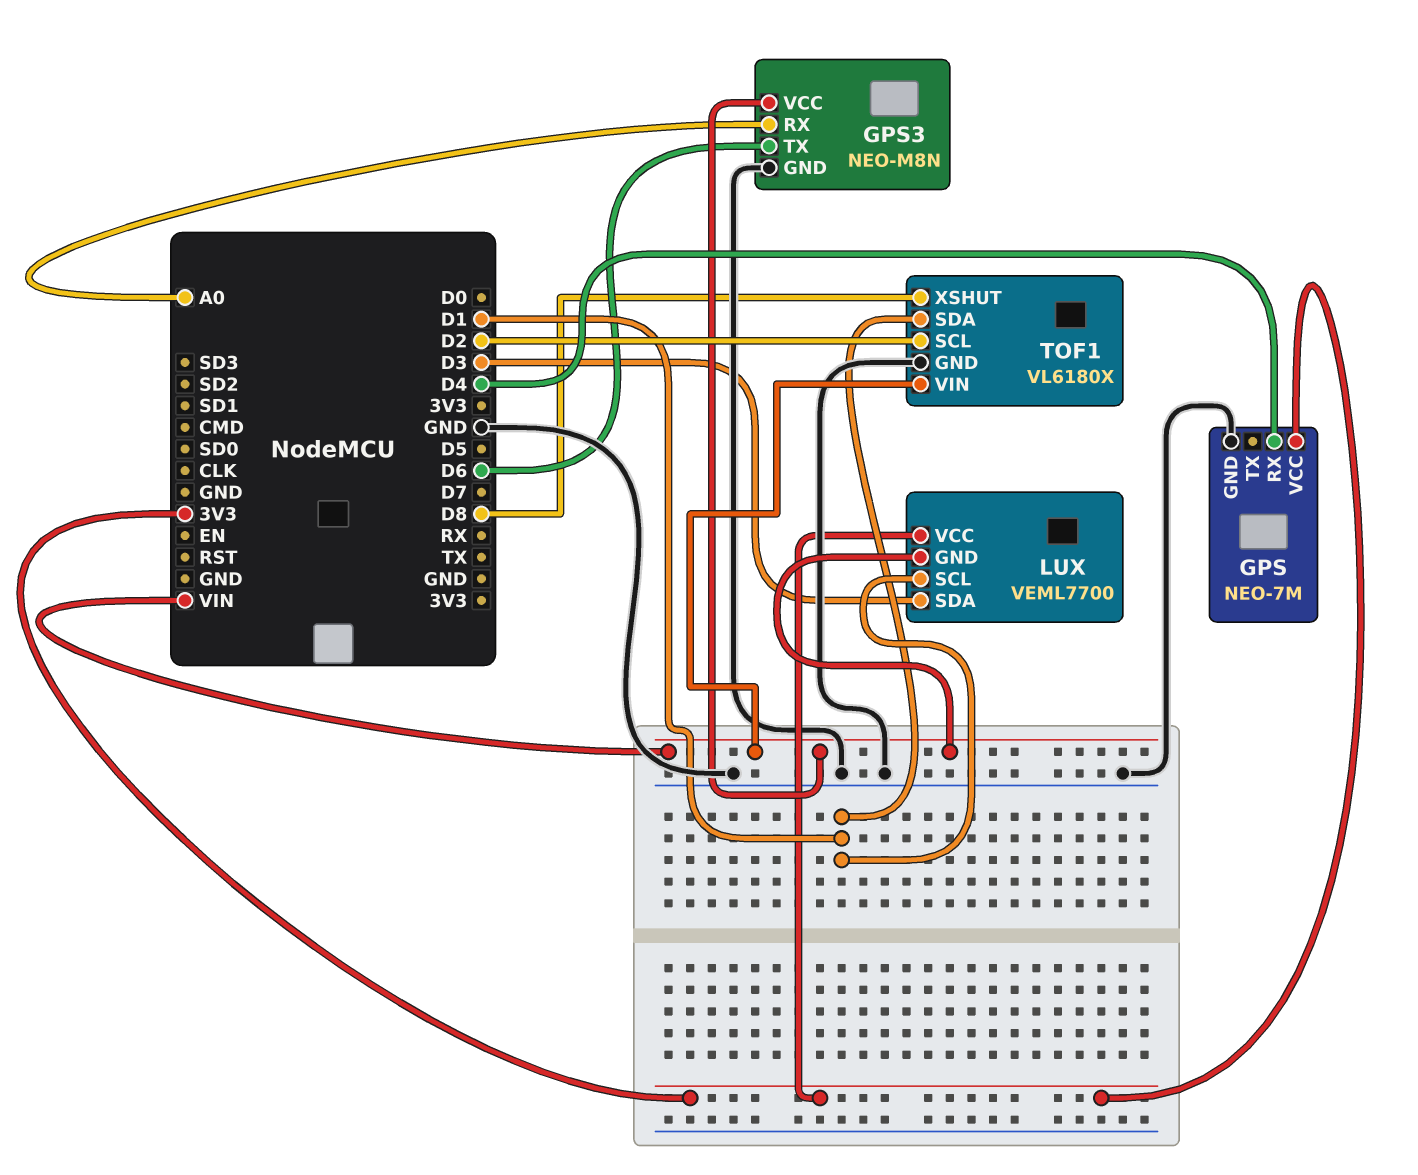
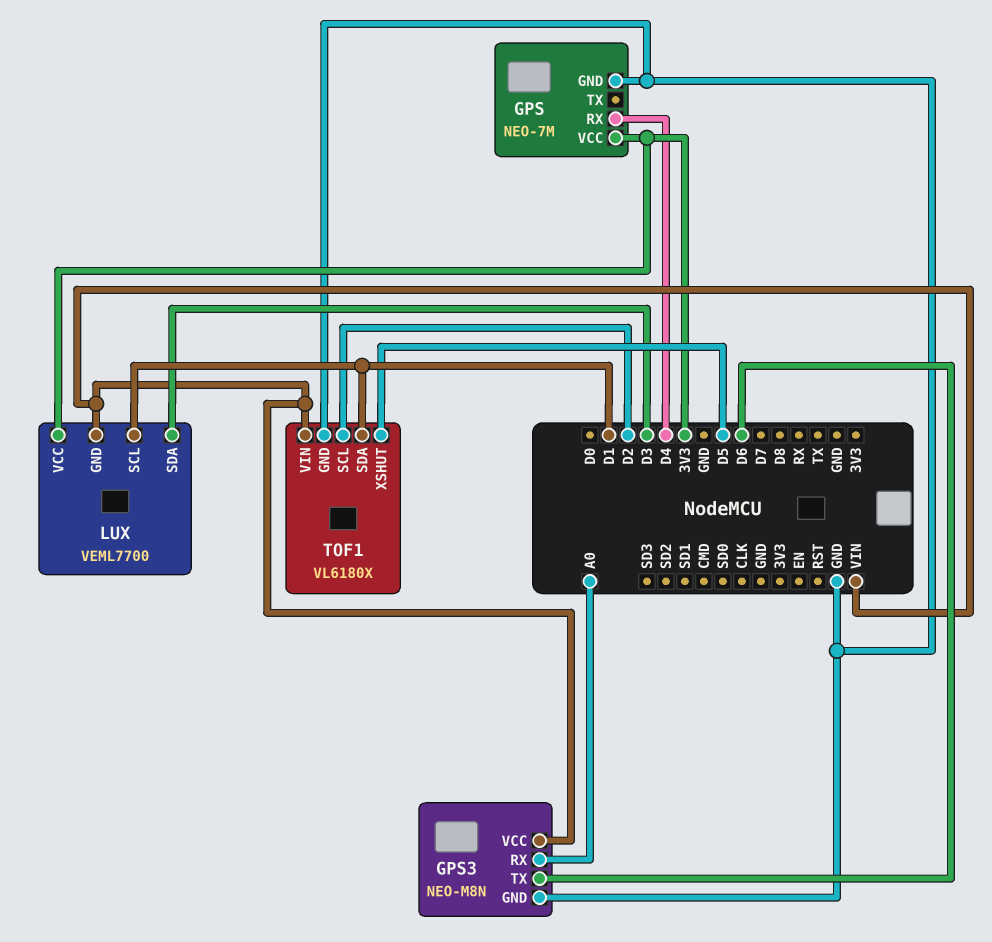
TOF1 pin XSHUT: D8 -> D5

